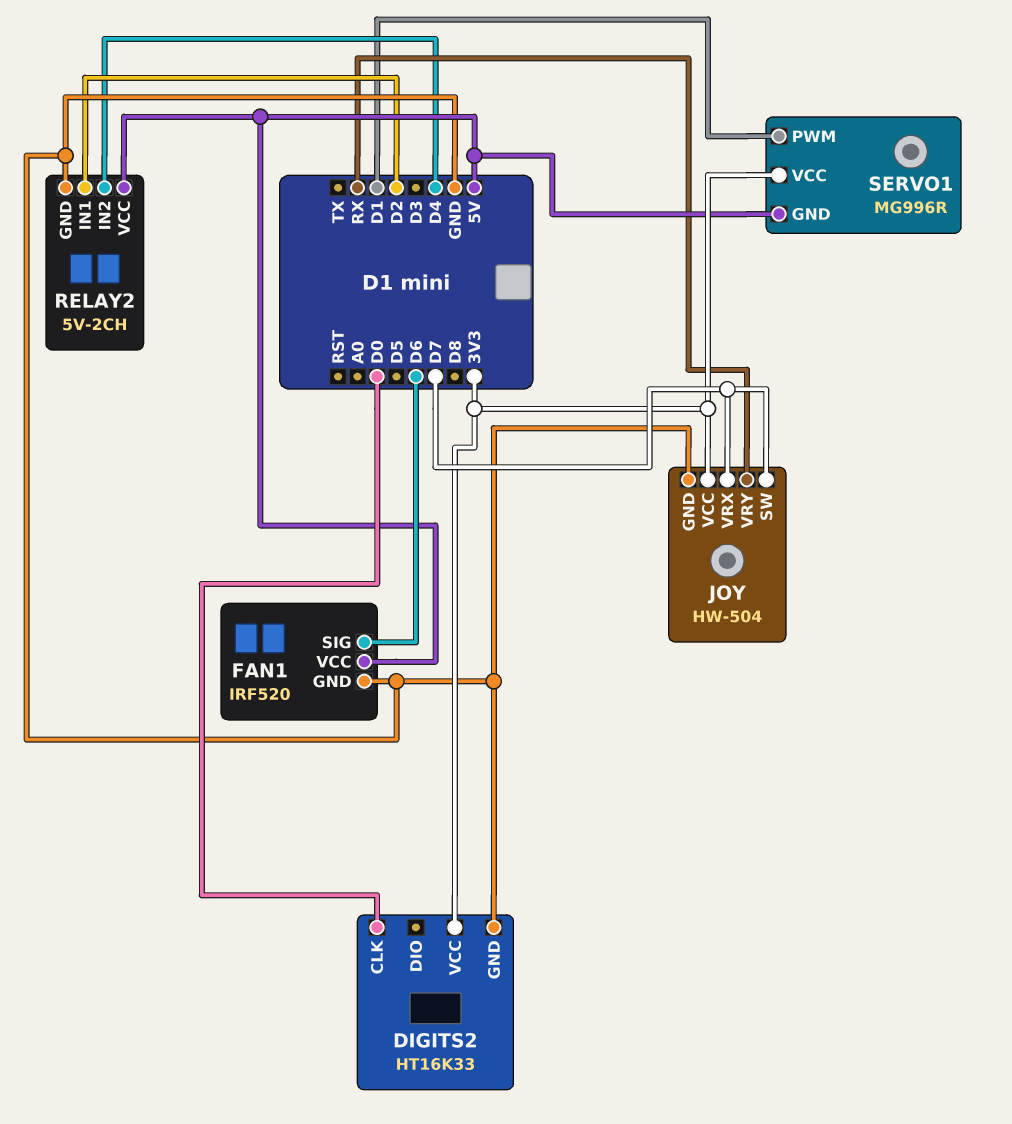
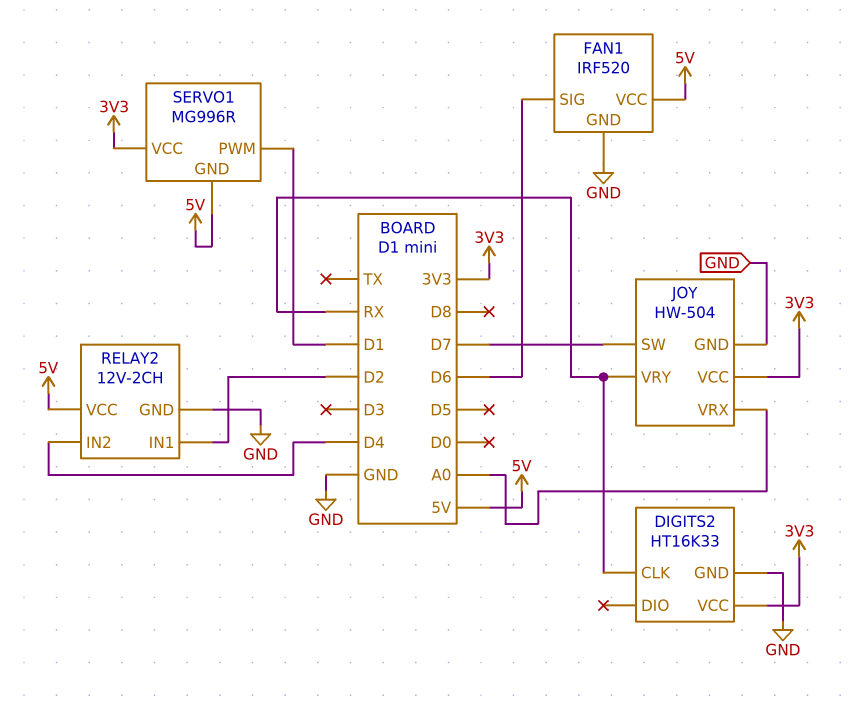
DIGITS2 pin CLK: D0 -> RX
JOY pin VRX: D7 -> A0
RELAY2: 5V-2CH -> 12V-2CH

